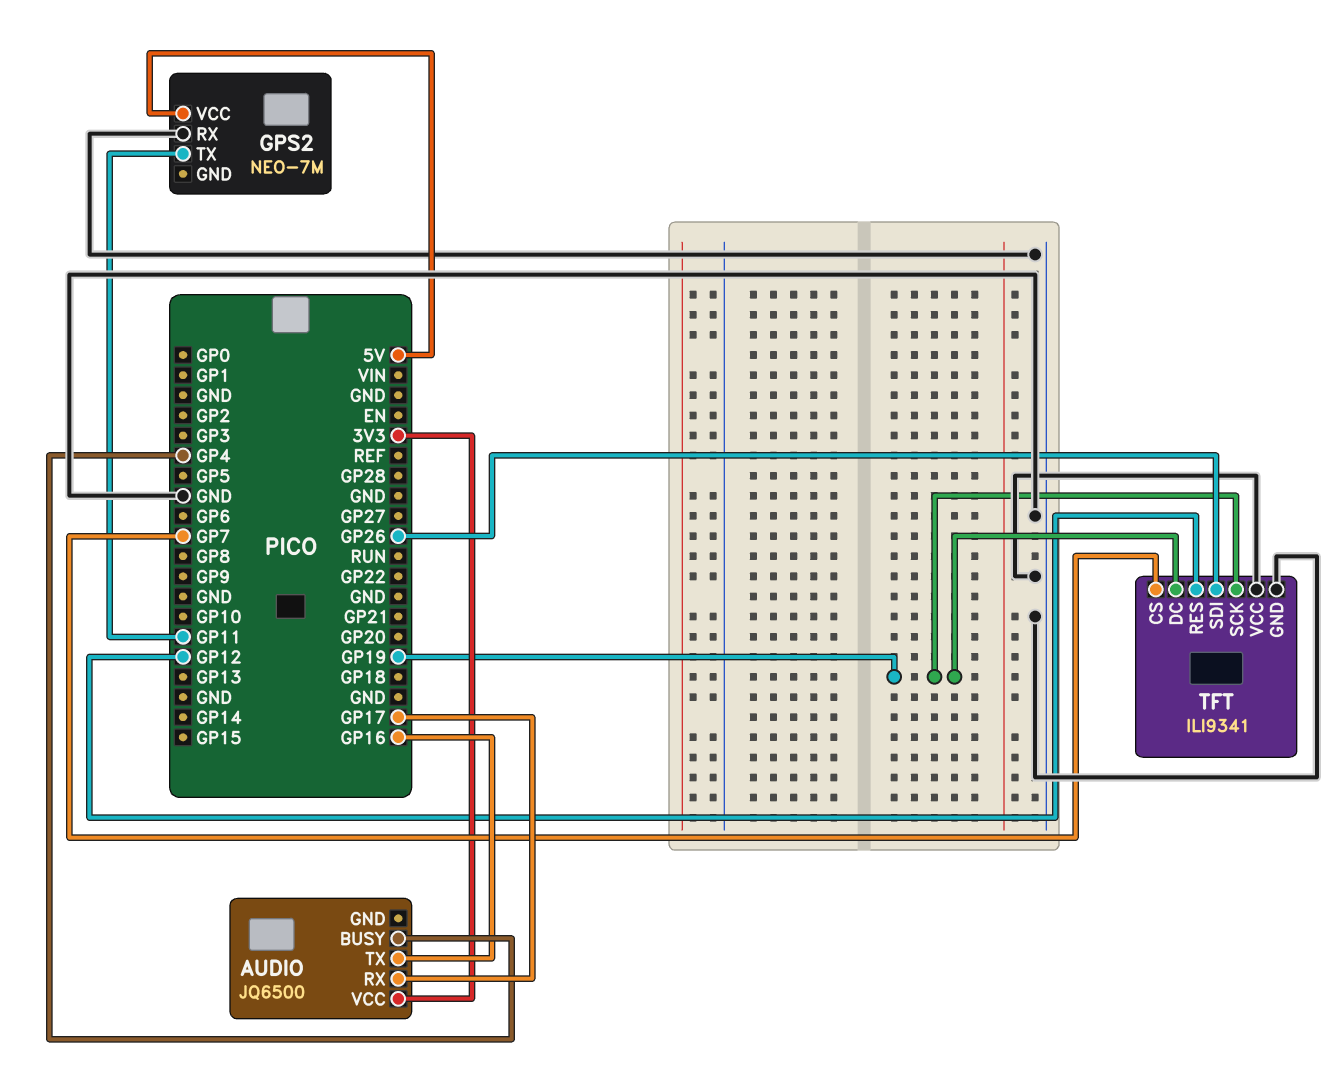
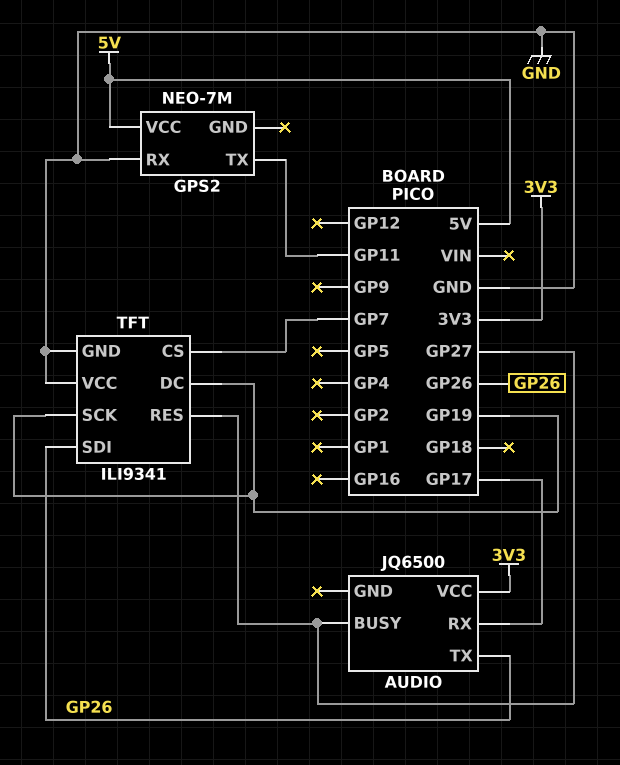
AUDIO pin BUSY: GP4 -> GP27
AUDIO pin TX: GP16 -> GP26
TFT pin RES: GP12 -> GP27

